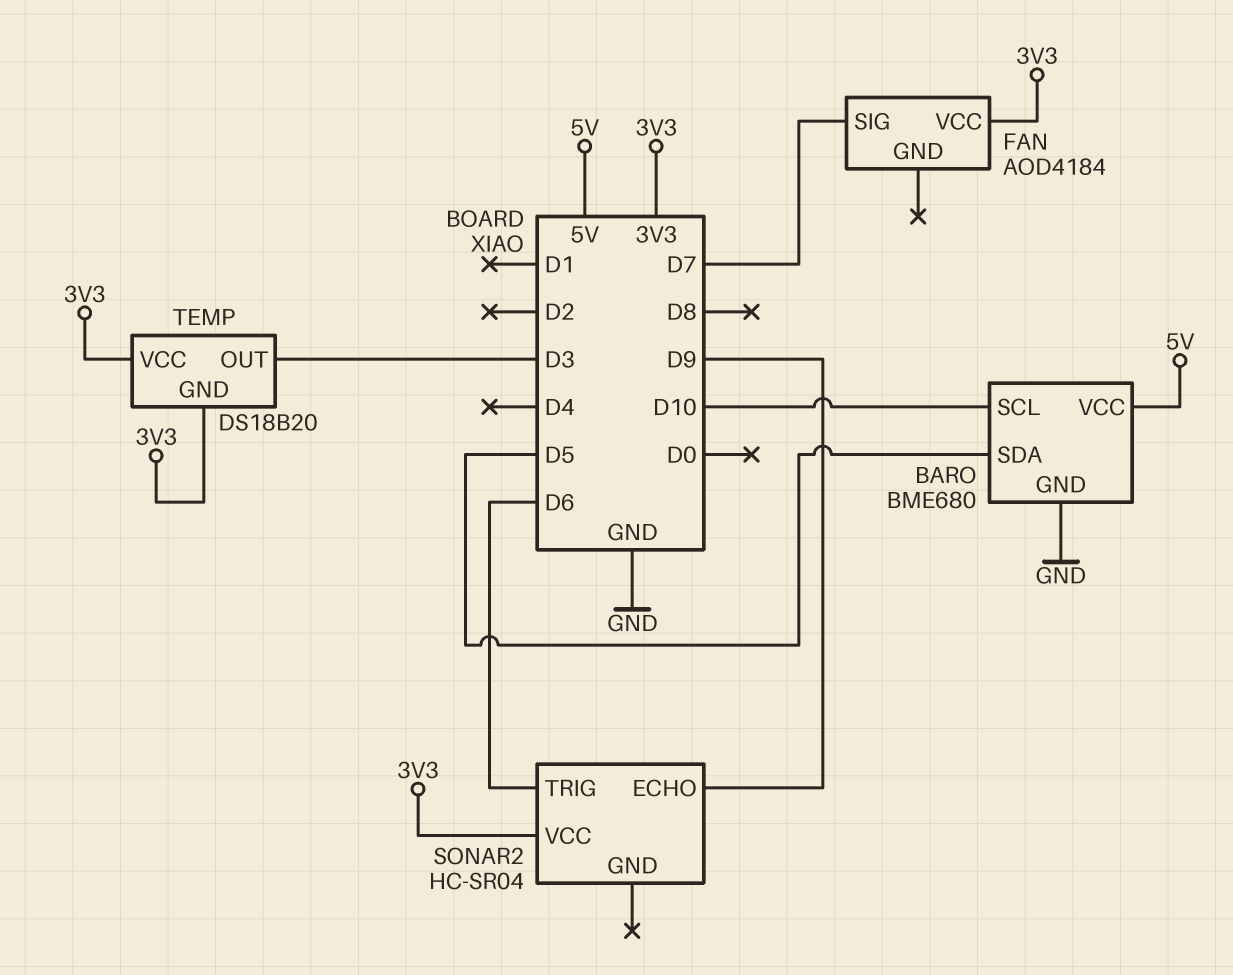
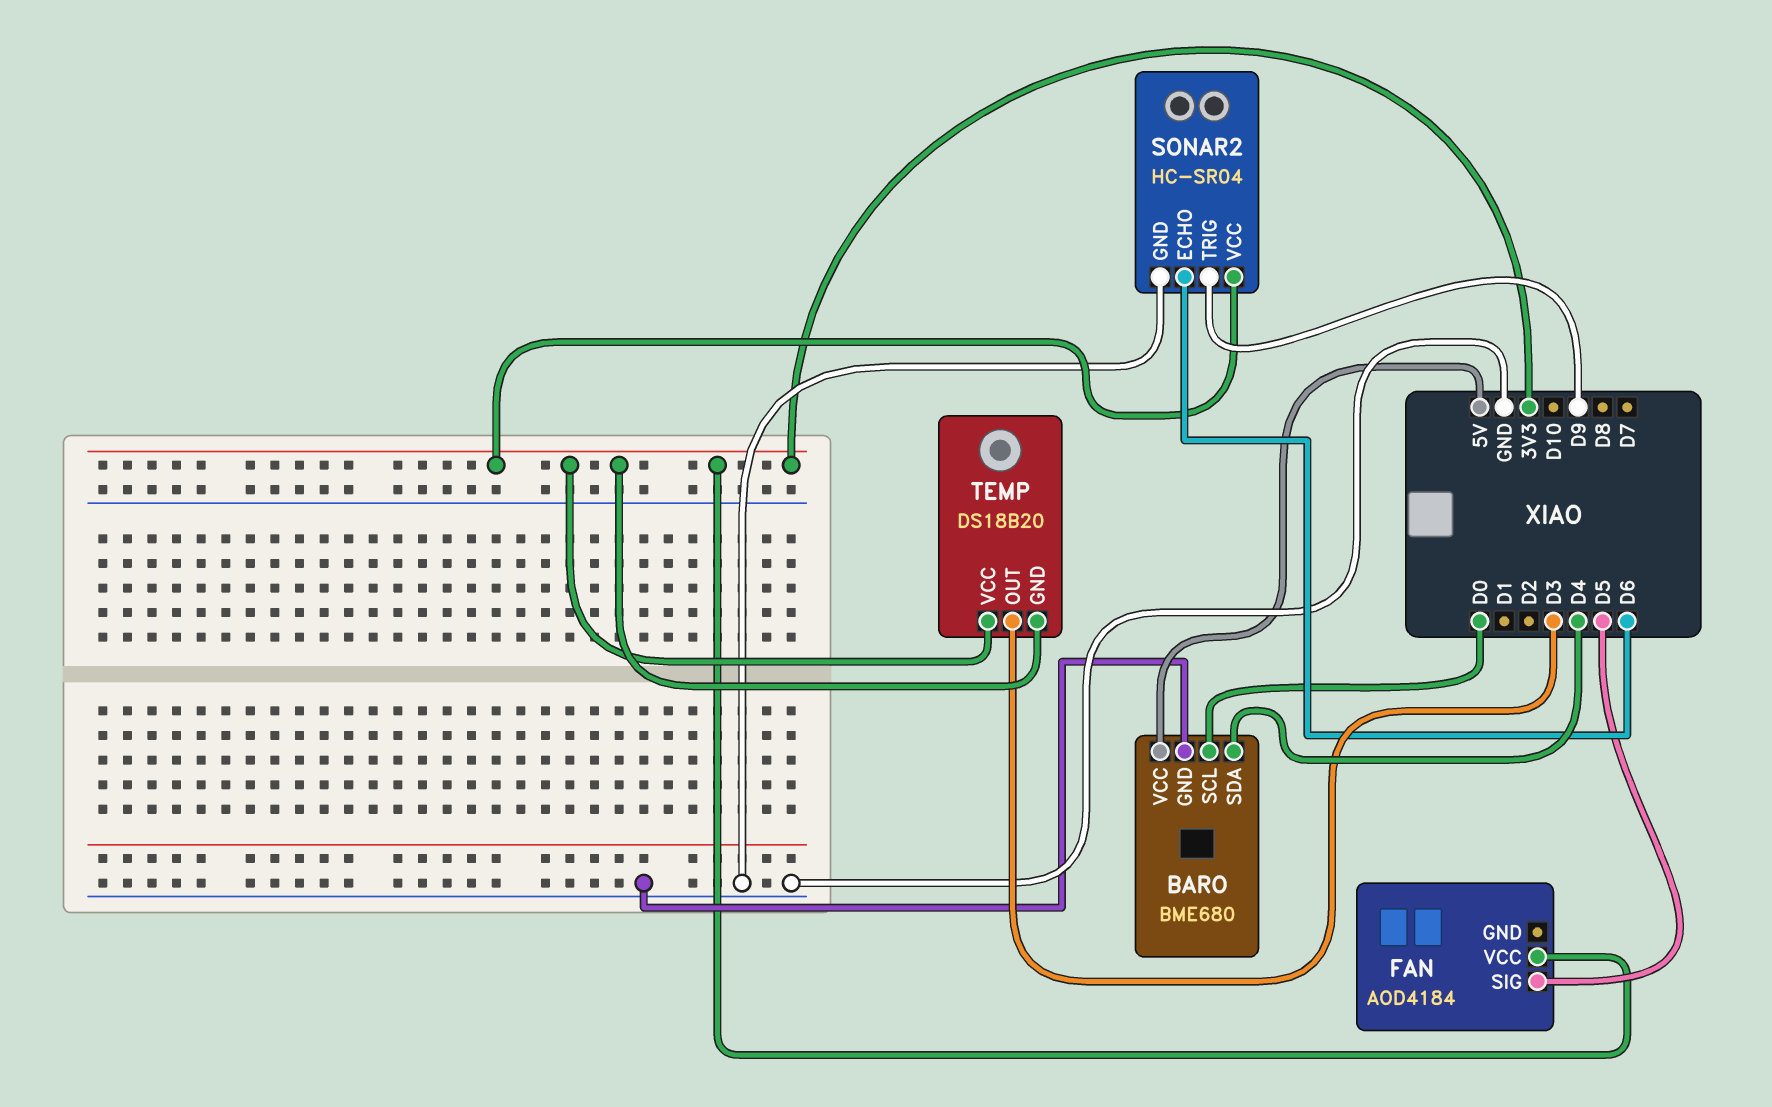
BARO pin SCL: D10 -> D0
BARO pin SDA: D5 -> D4
FAN pin SIG: D7 -> D5
SONAR2 pin ECHO: D9 -> D6
SONAR2 pin GND: none -> GND
SONAR2 pin TRIG: D6 -> D9

